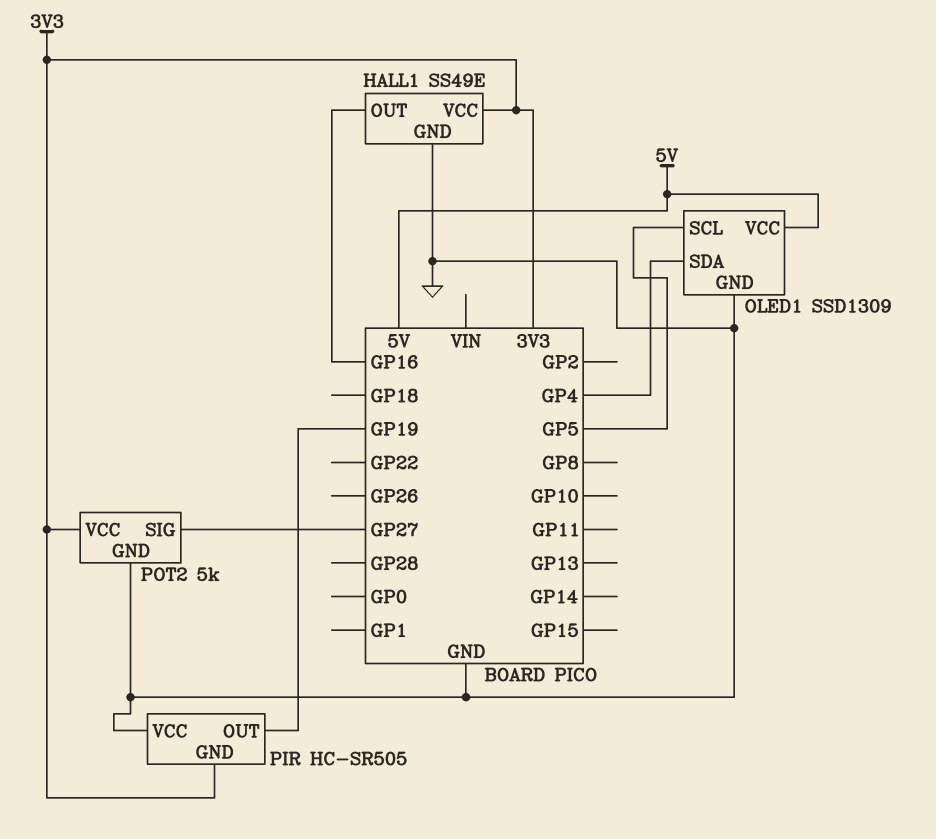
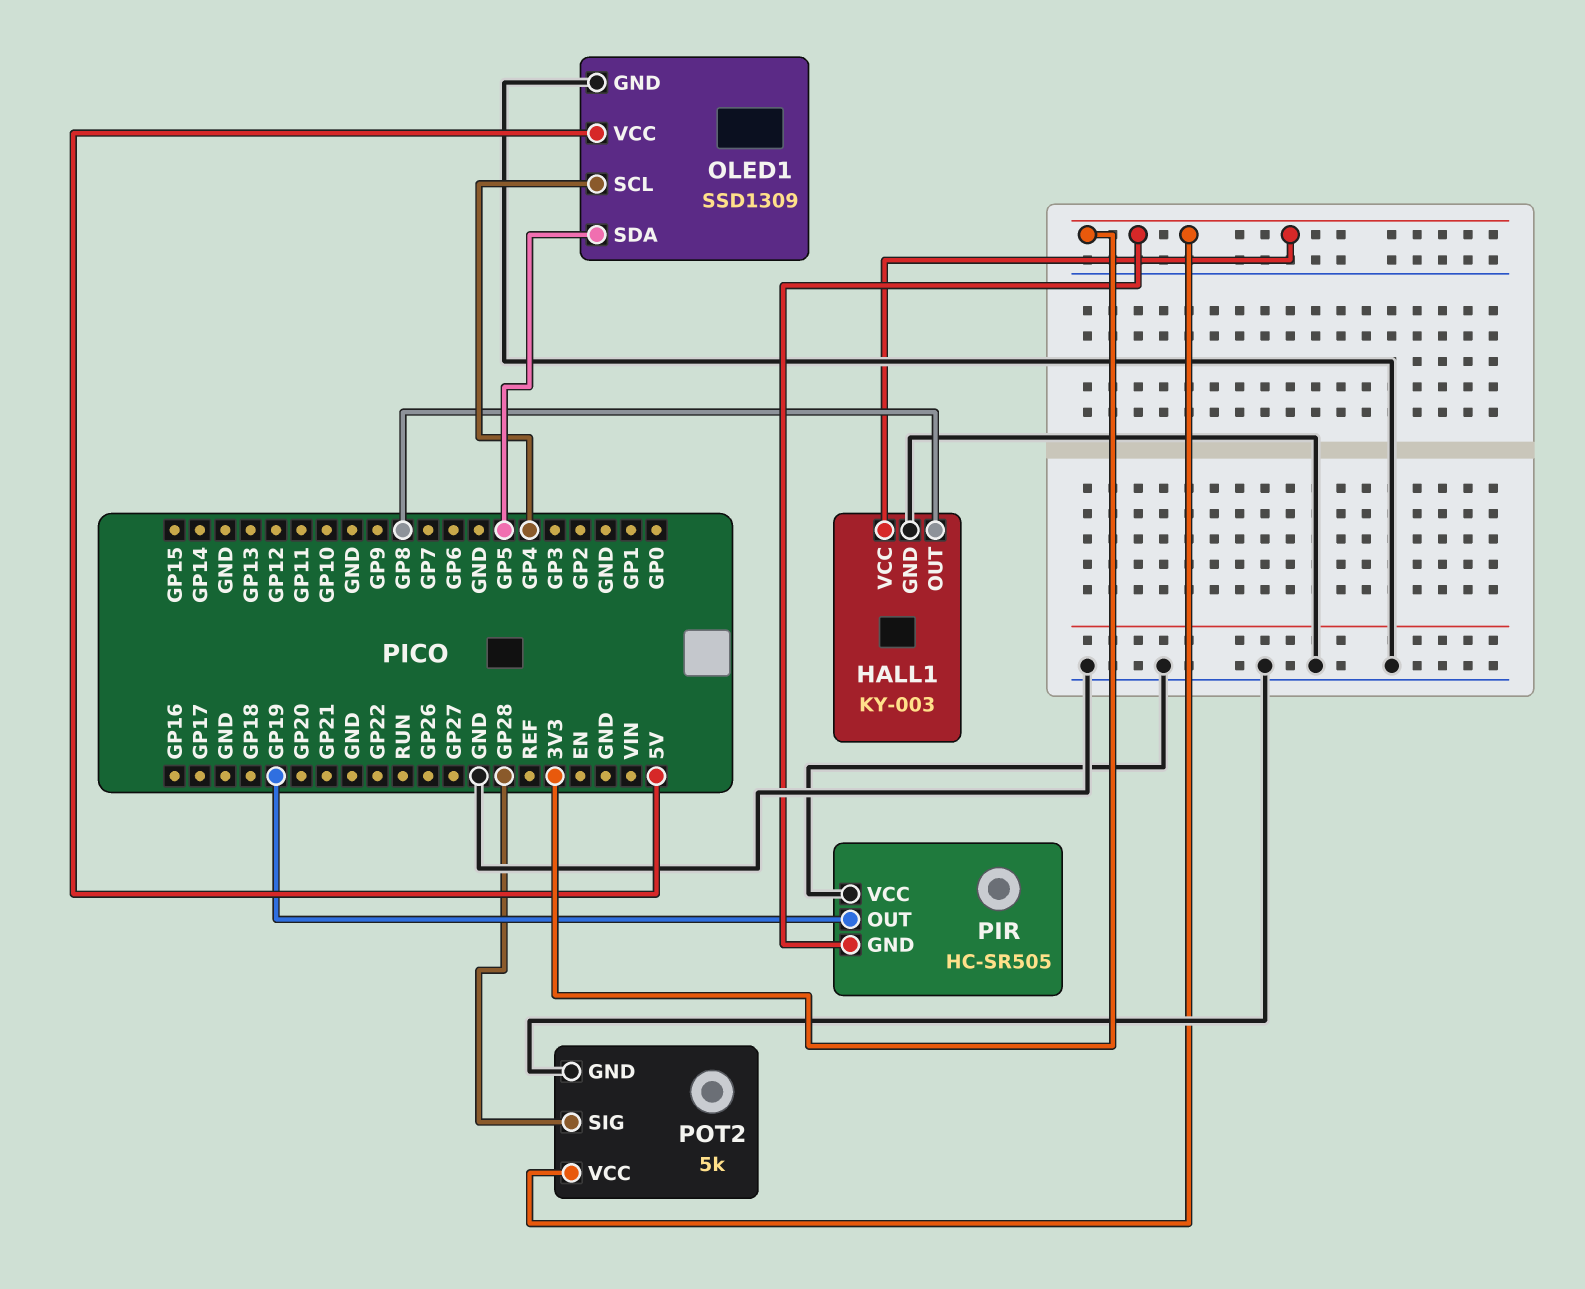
HALL1: SS49E -> KY-003
HALL1 pin OUT: GP16 -> GP8
OLED1 pin SCL: GP5 -> GP4
OLED1 pin SDA: GP4 -> GP5
POT2 pin SIG: GP27 -> GP28

